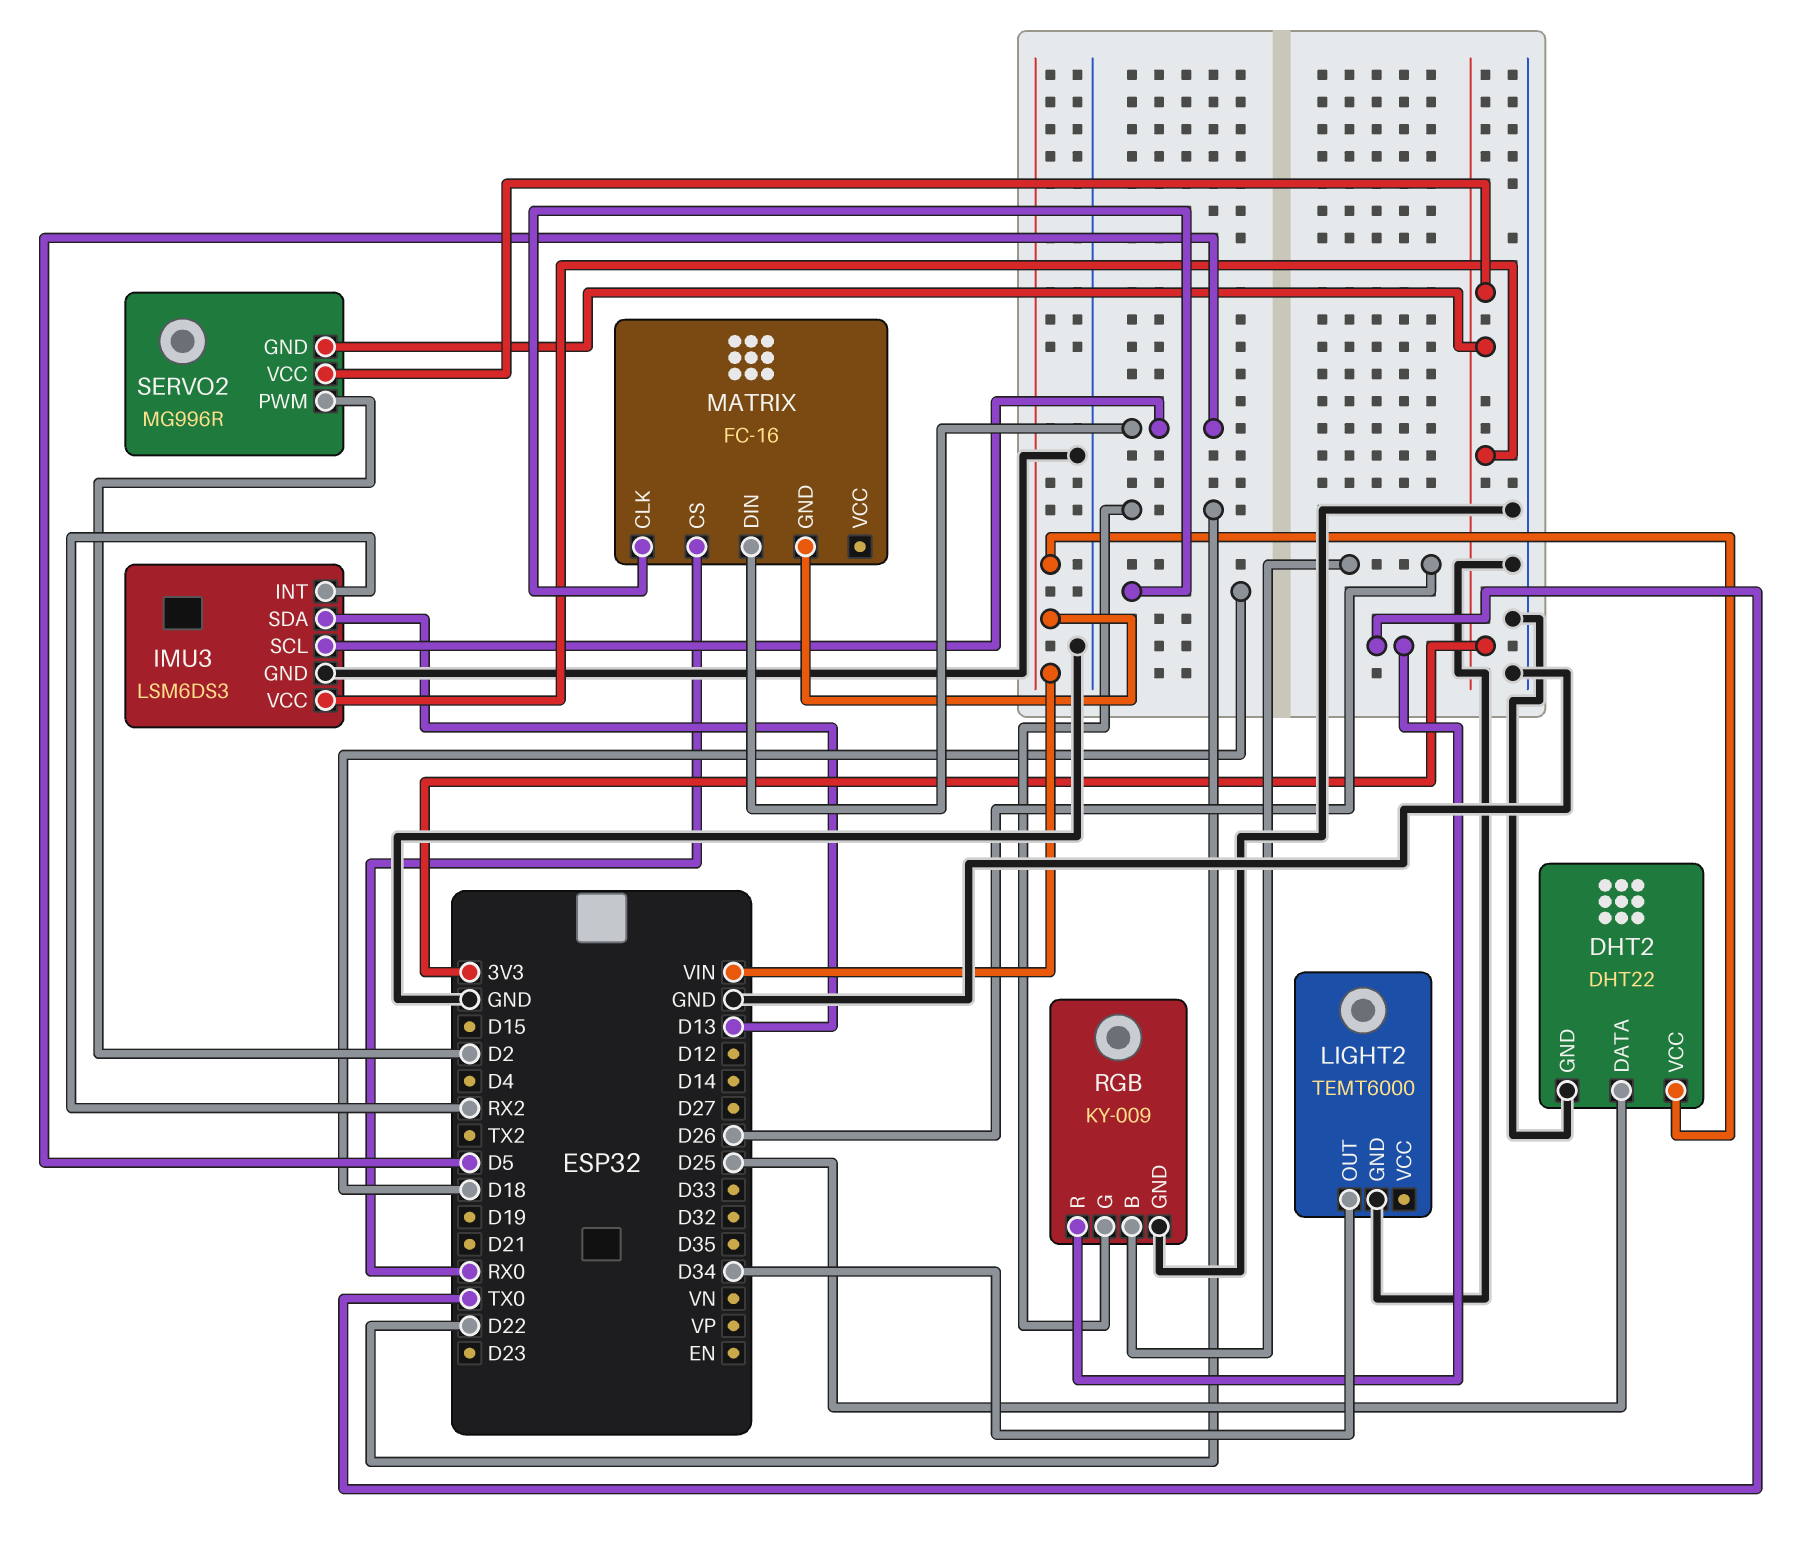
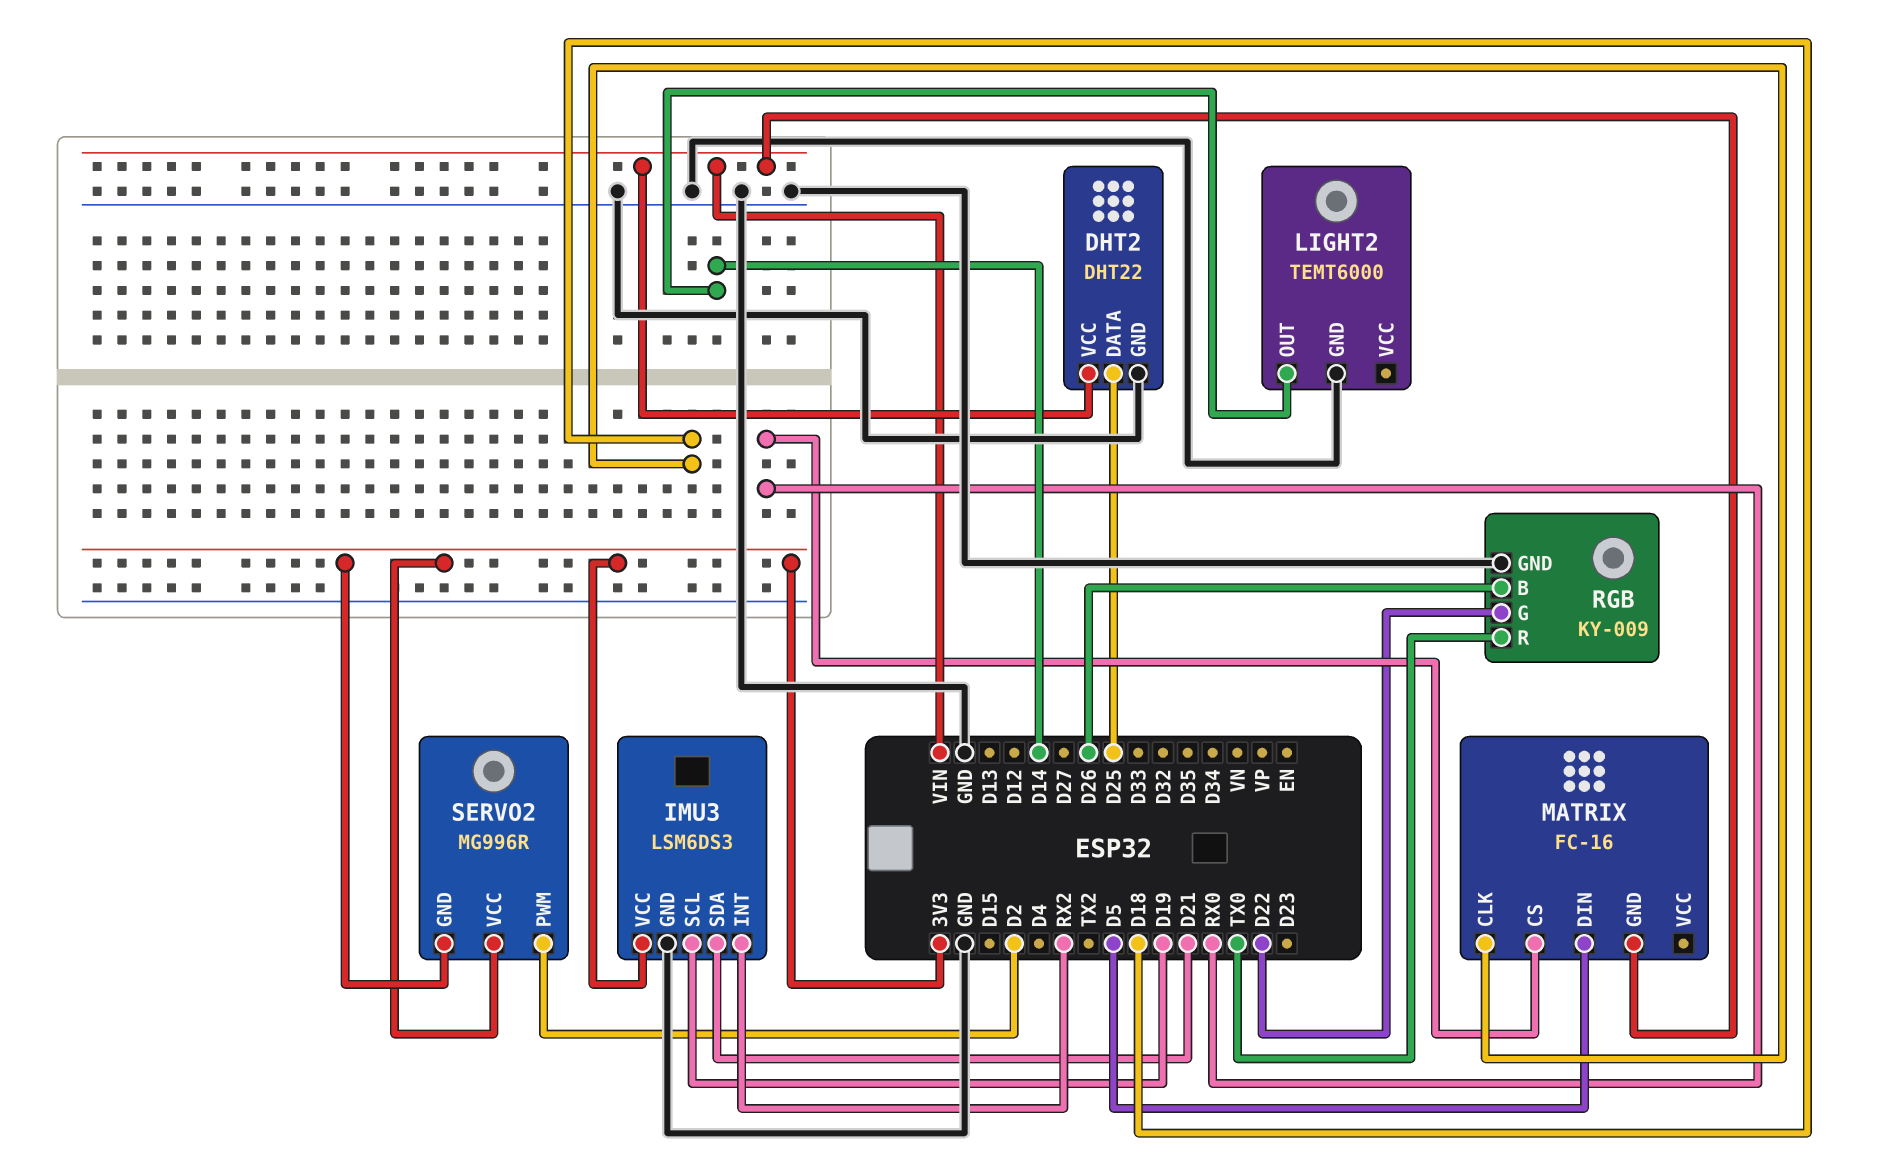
IMU3 pin SCL: D5 -> D19
IMU3 pin SDA: D13 -> D21
LIGHT2 pin OUT: D34 -> D14

